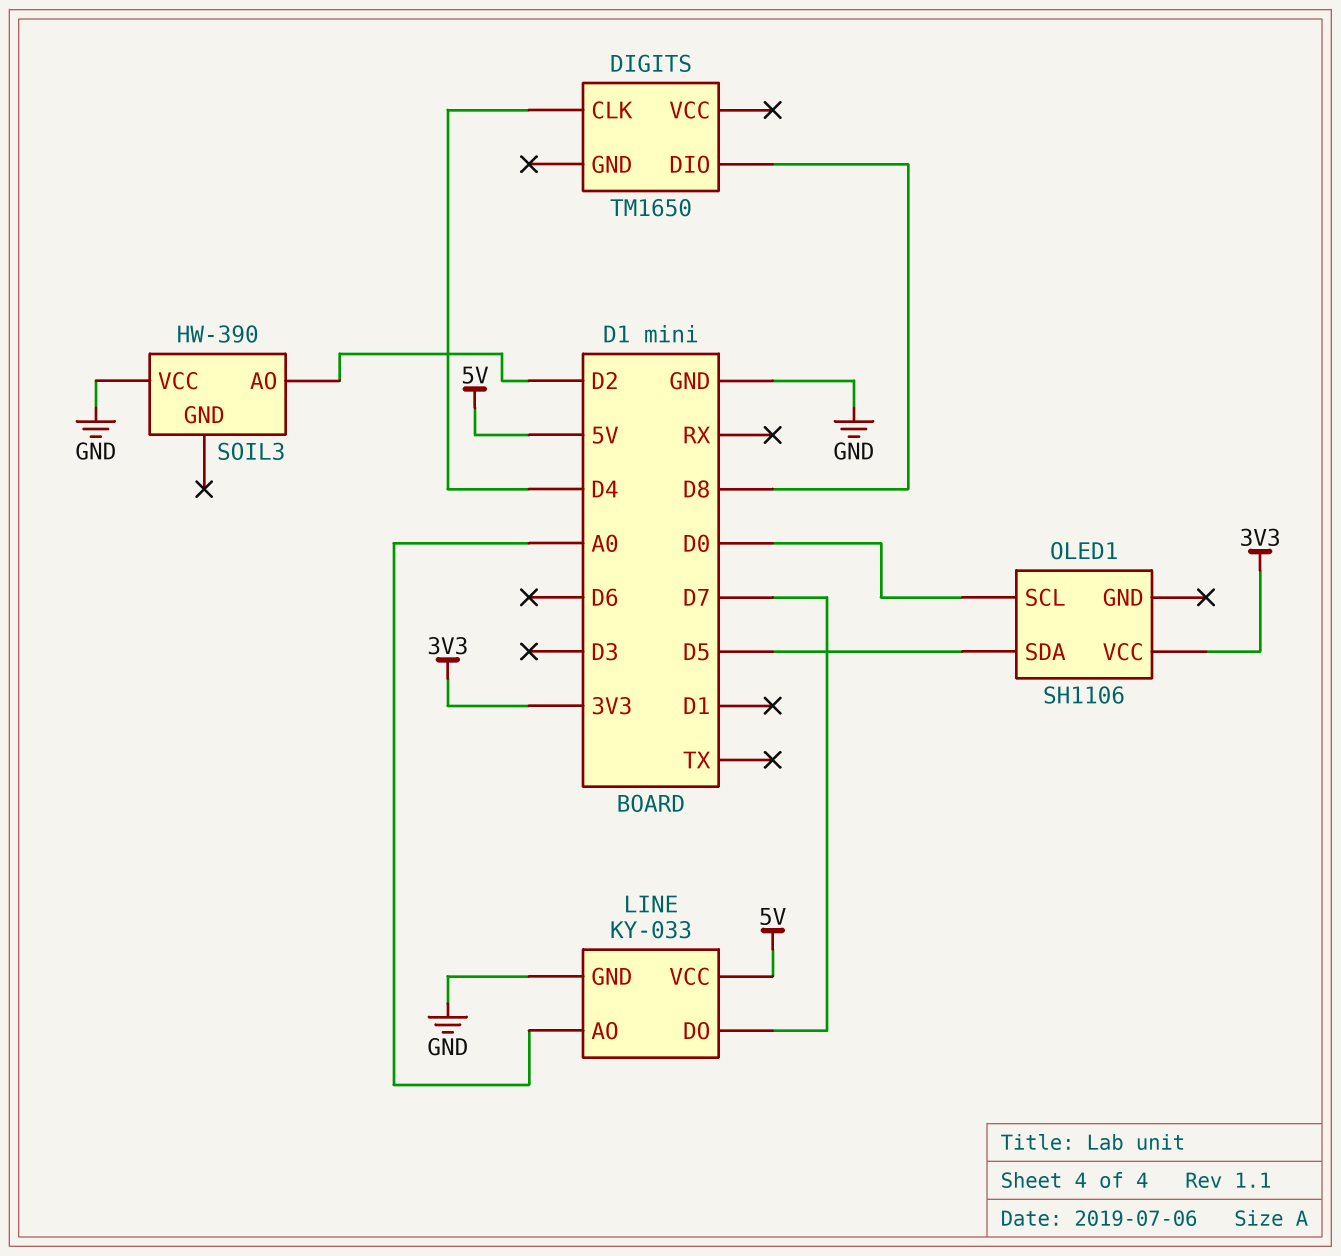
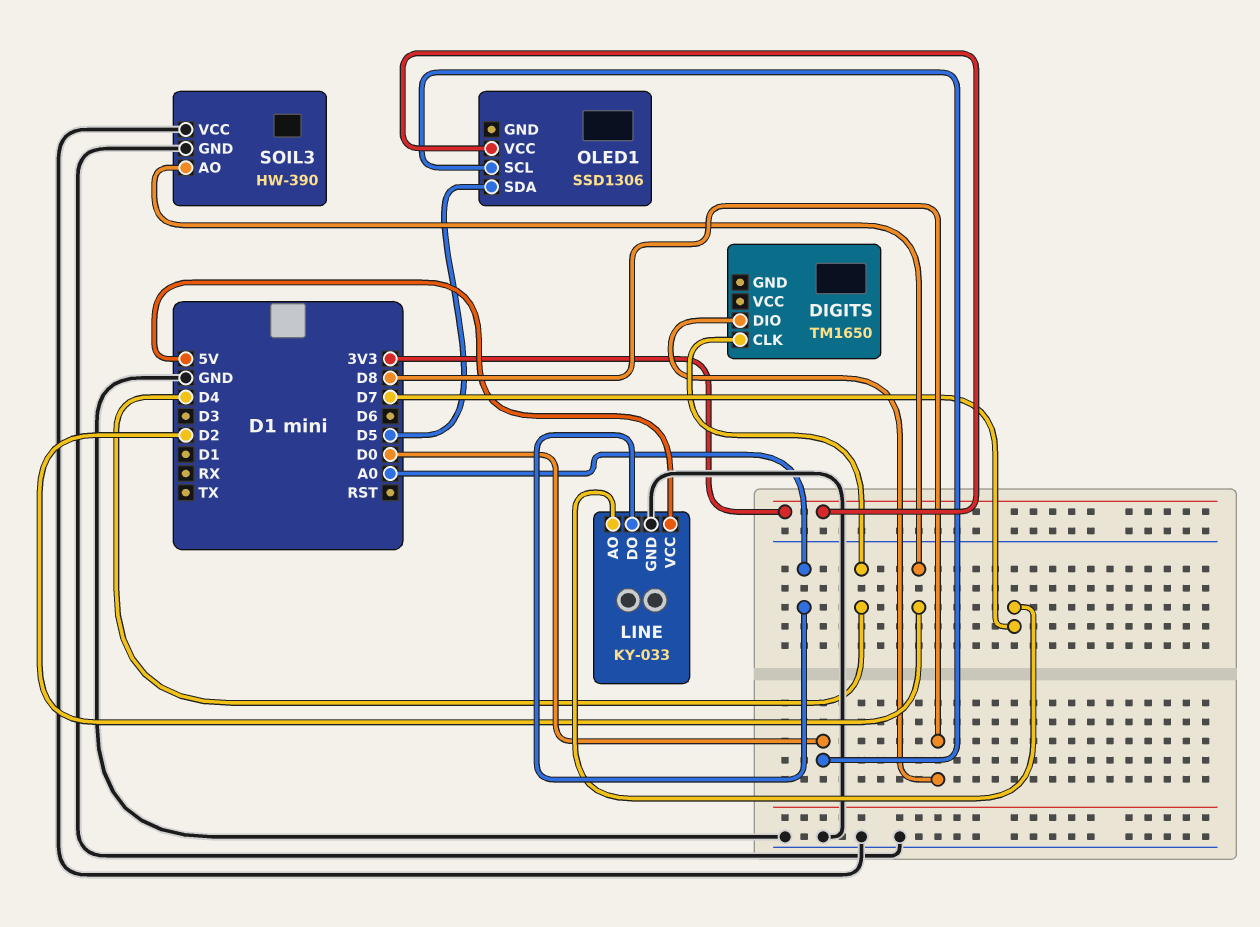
LINE pin AO: A0 -> D7
LINE pin DO: D7 -> A0
OLED1: SH1106 -> SSD1306
SOIL3 pin GND: none -> GND

